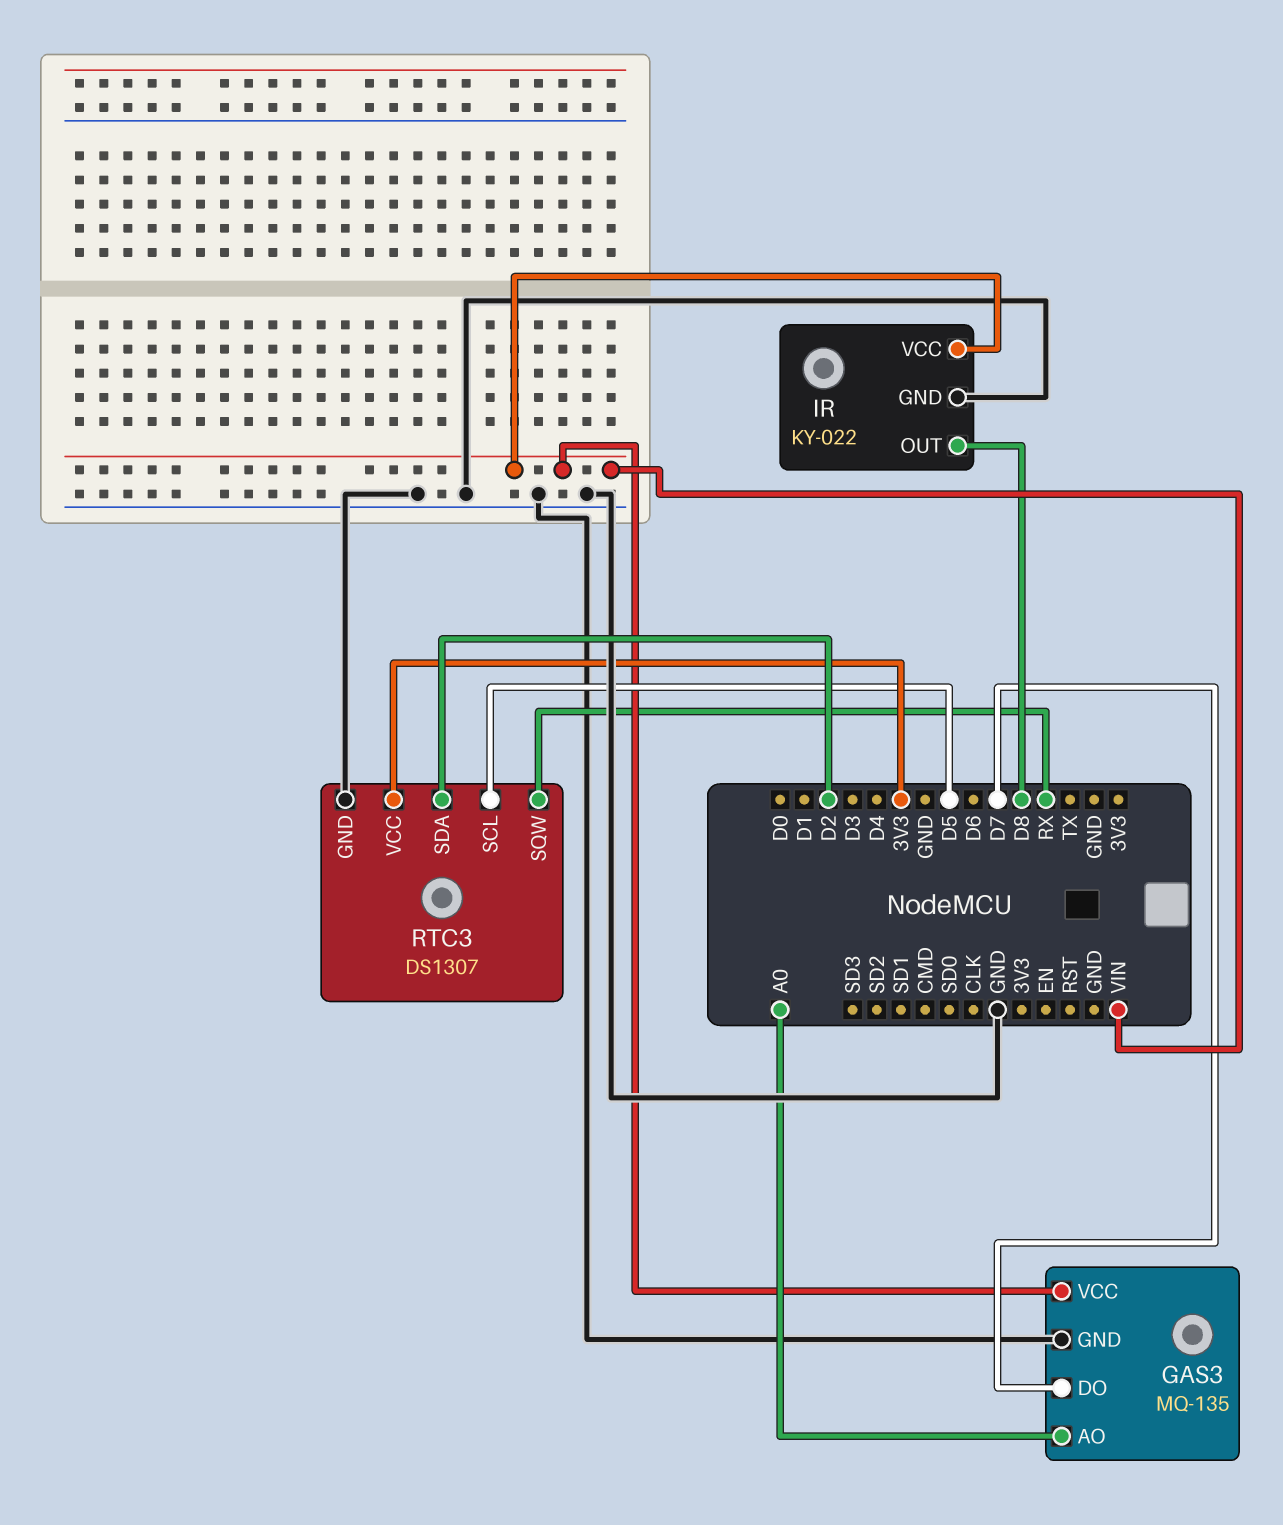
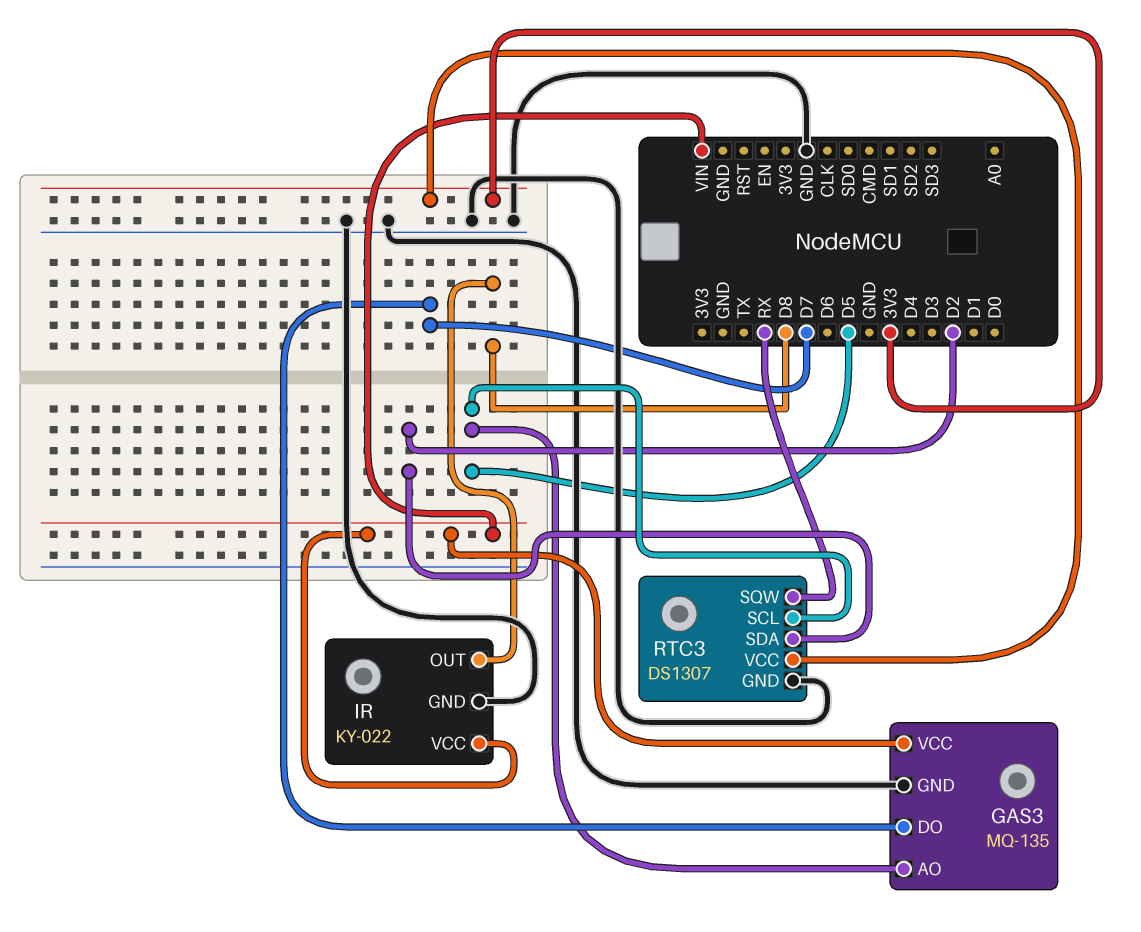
GAS3 pin AO: A0 -> D5

